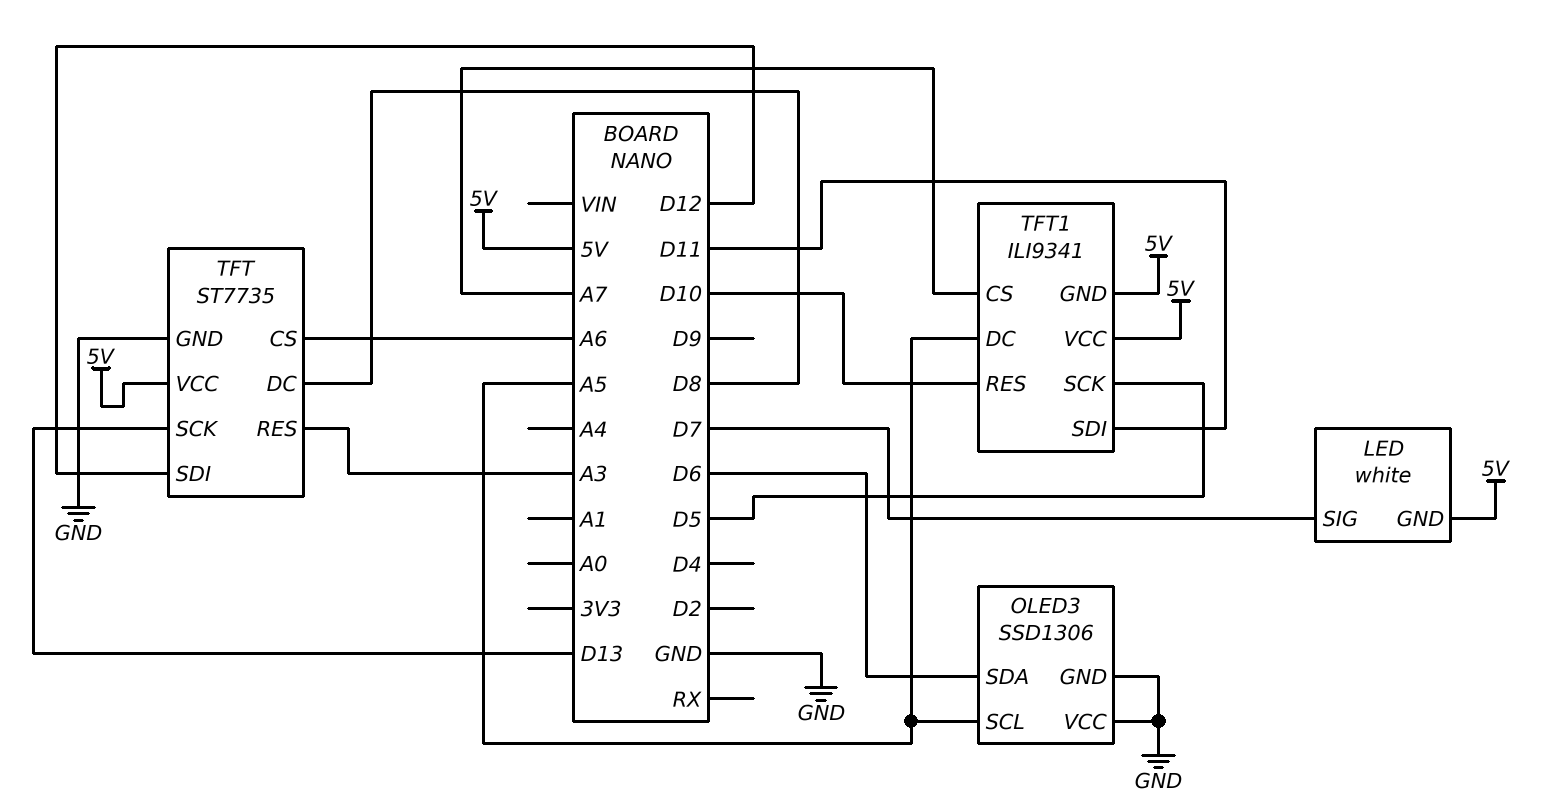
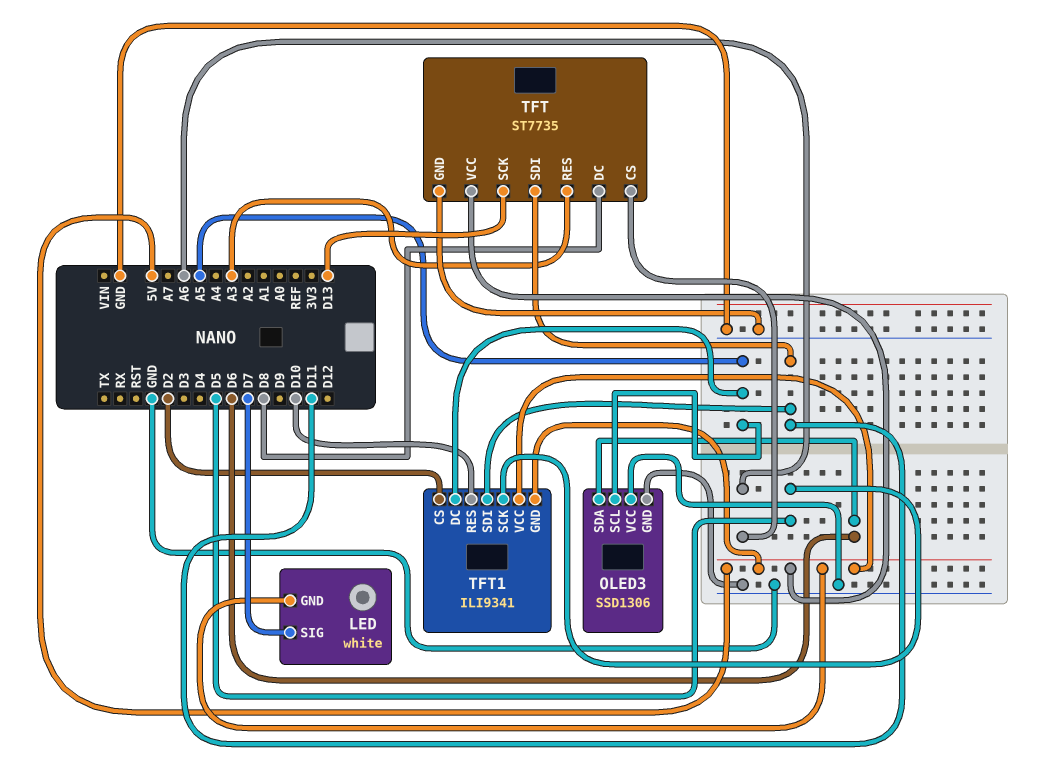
TFT pin SDI: D12 -> D11
TFT1 pin CS: A7 -> D2

